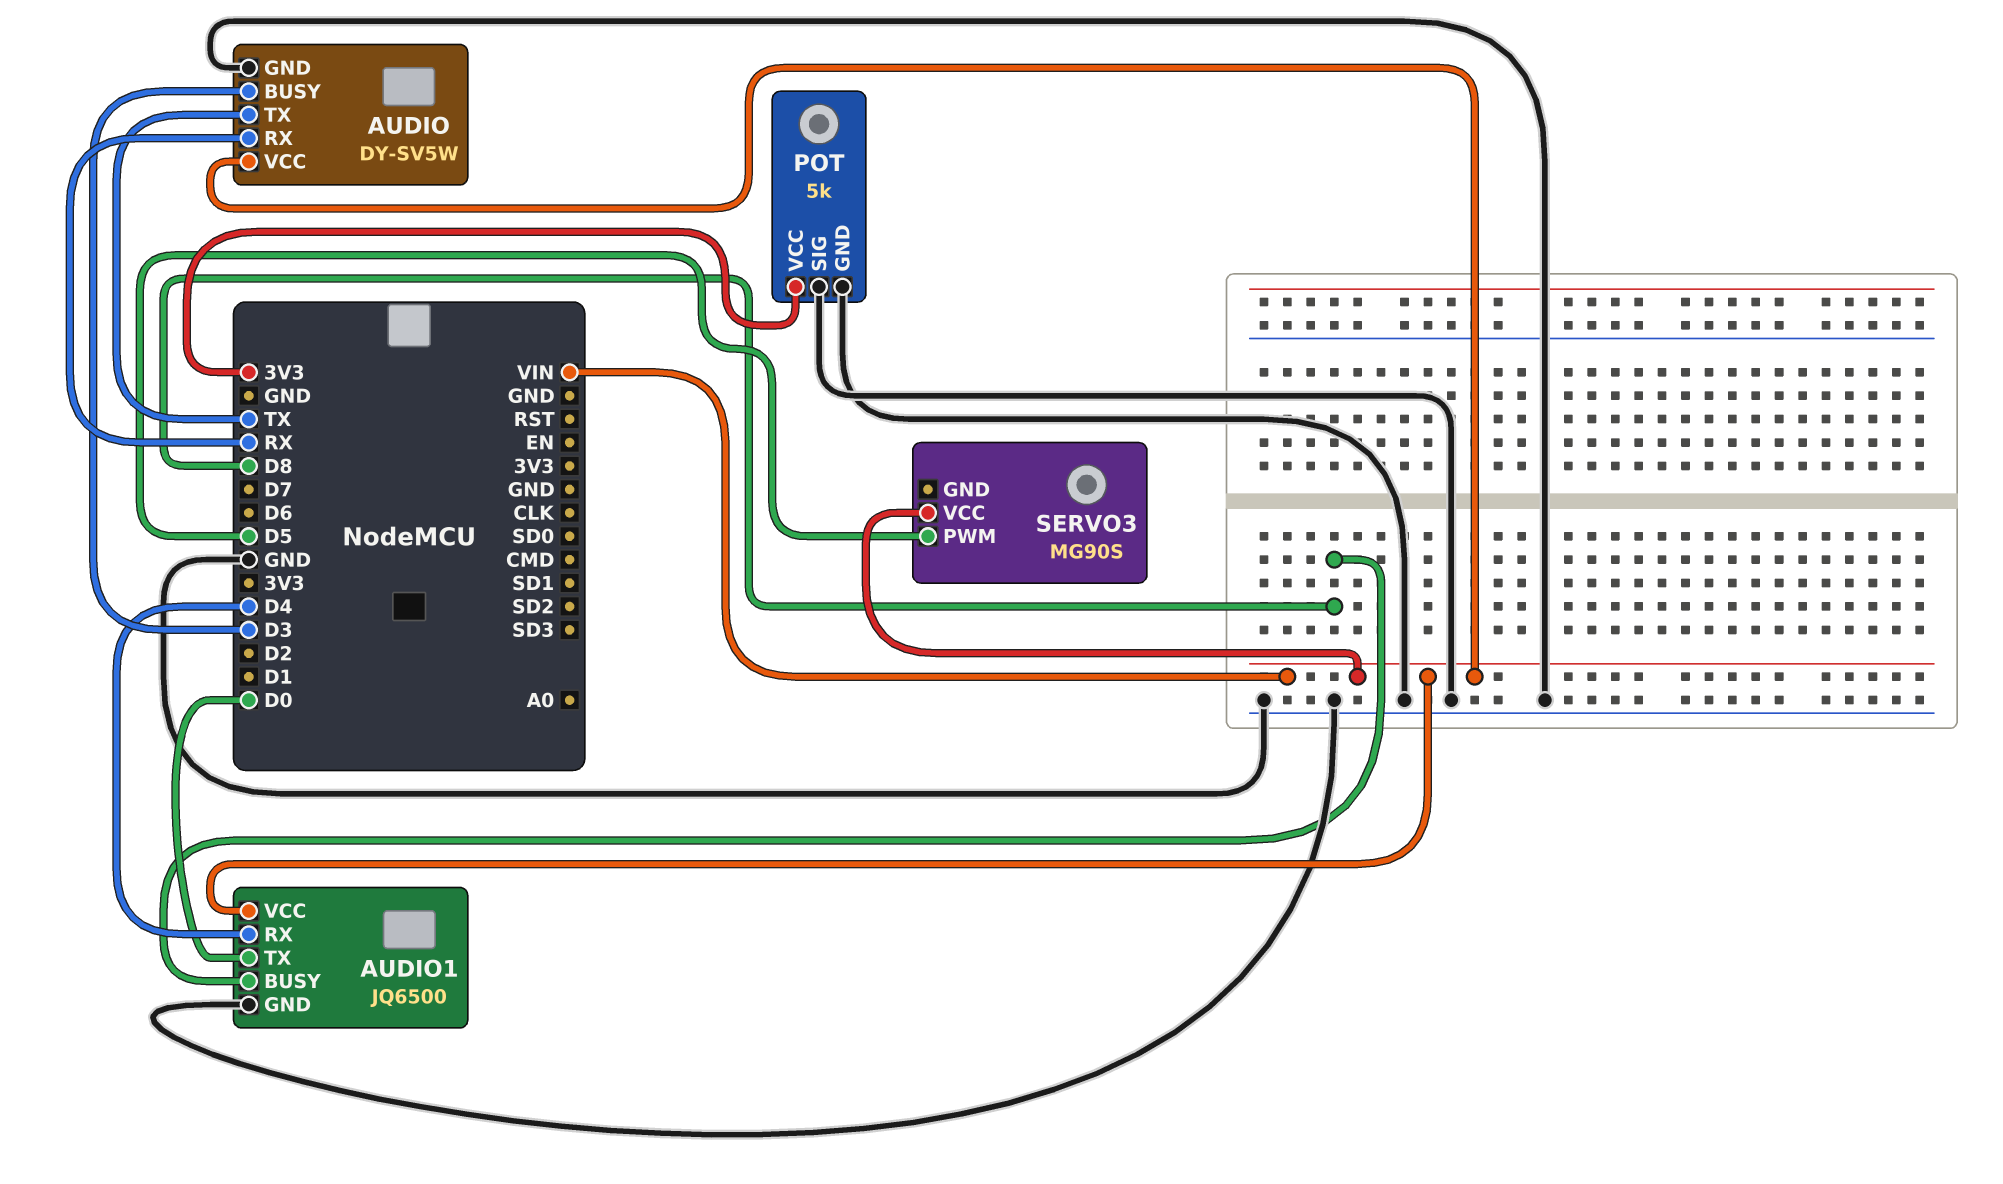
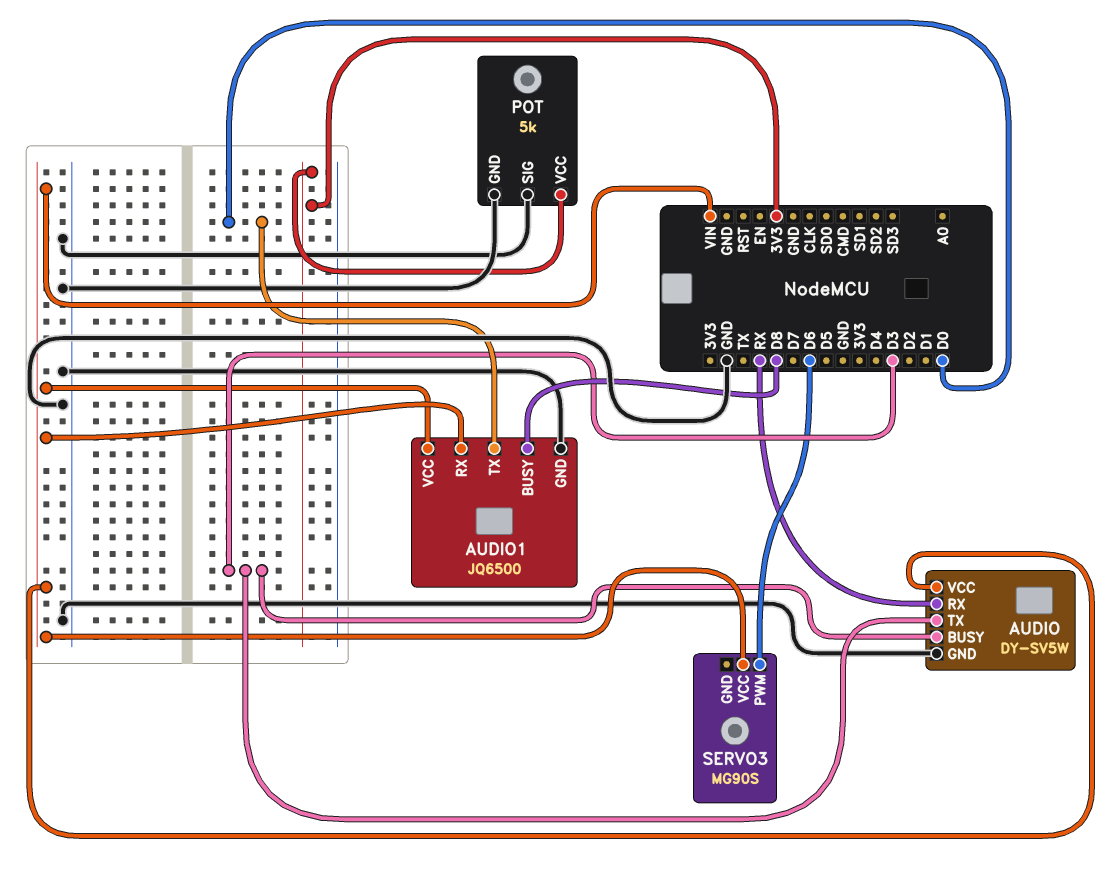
AUDIO pin TX: TX -> D3
AUDIO1 pin RX: D4 -> VIN
SERVO3 pin PWM: D5 -> D6

